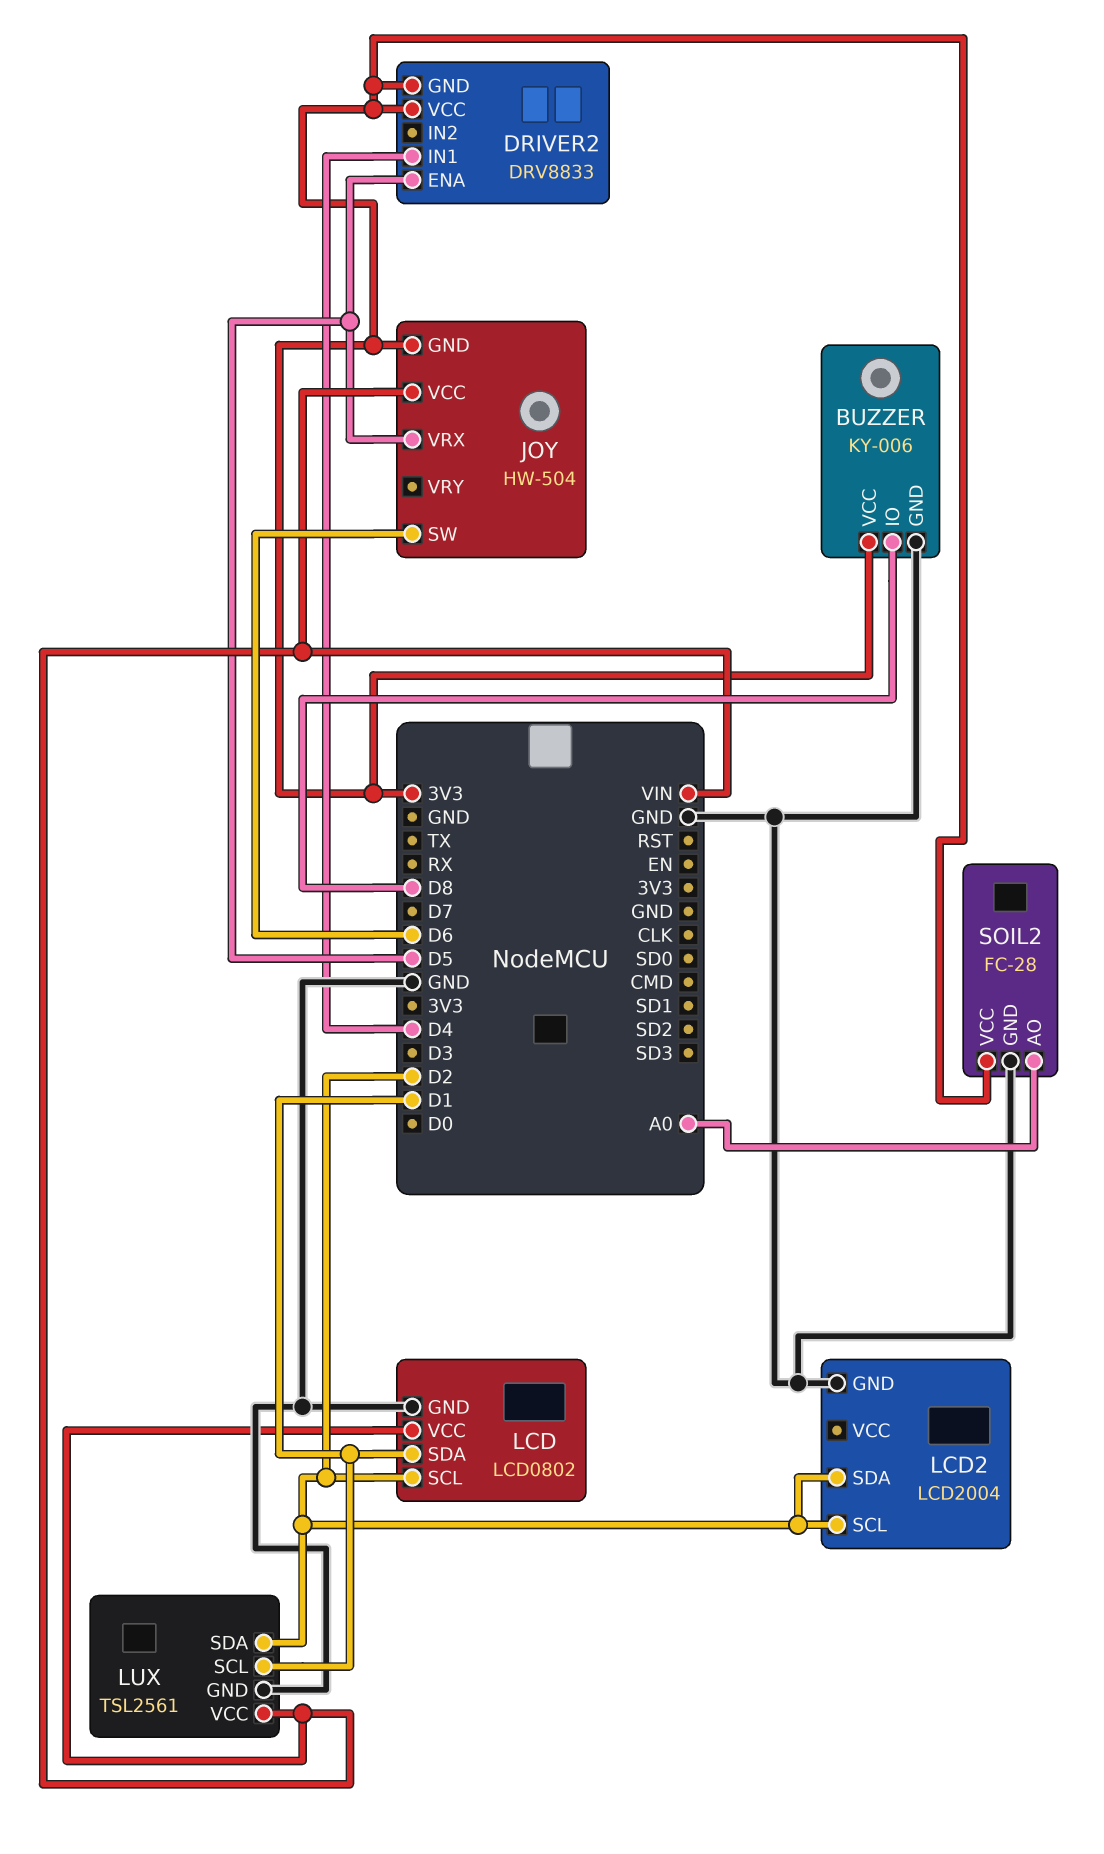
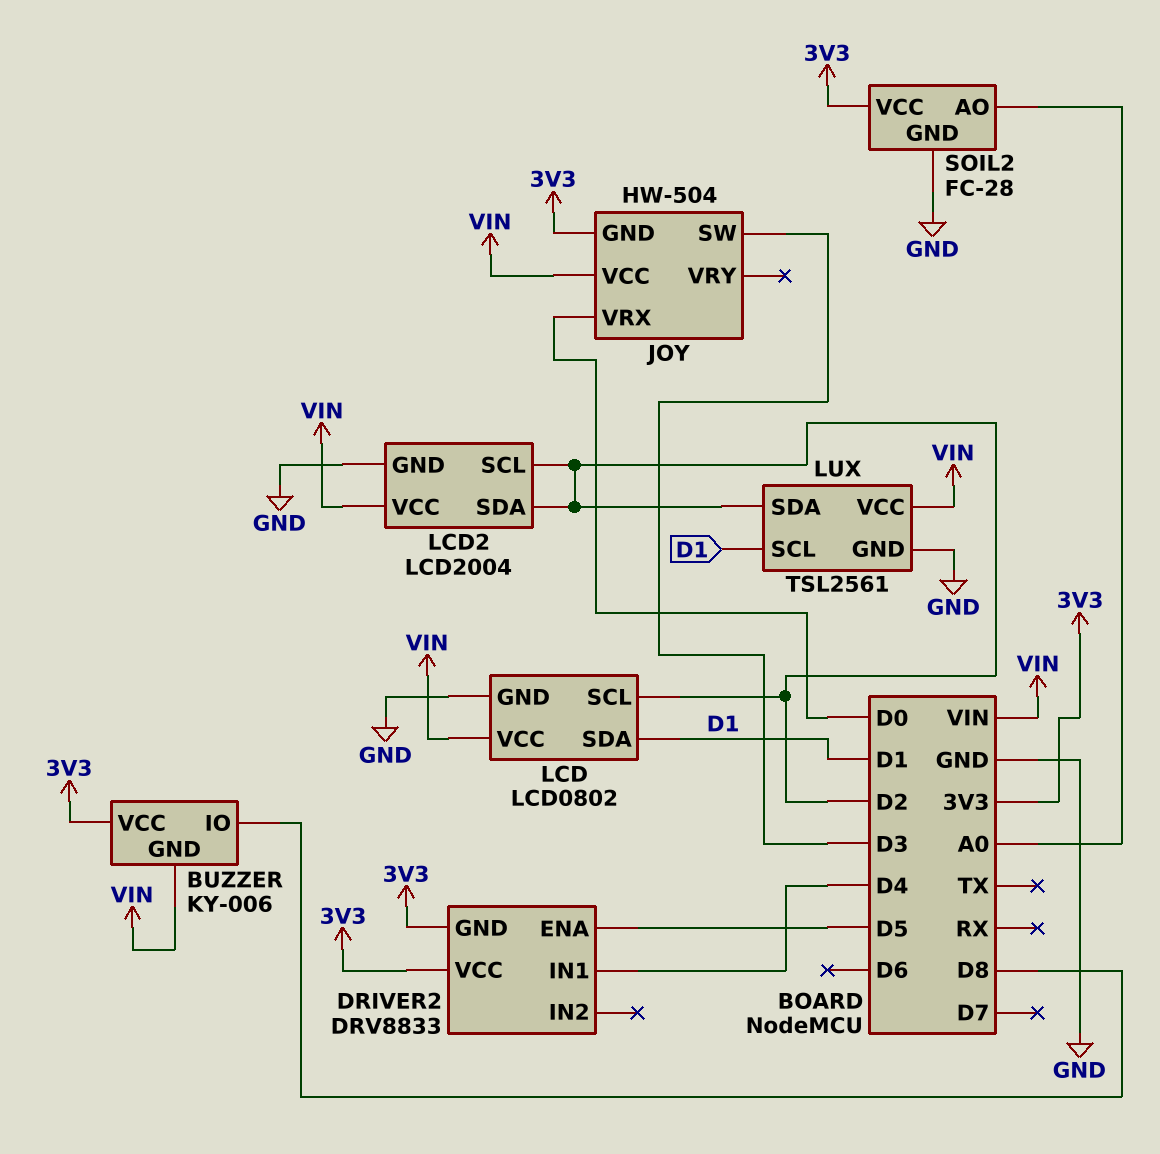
BUZZER pin GND: GND -> VIN
JOY pin SW: D6 -> D3
JOY pin VRX: D5 -> D0
LCD2 pin VCC: none -> VIN

